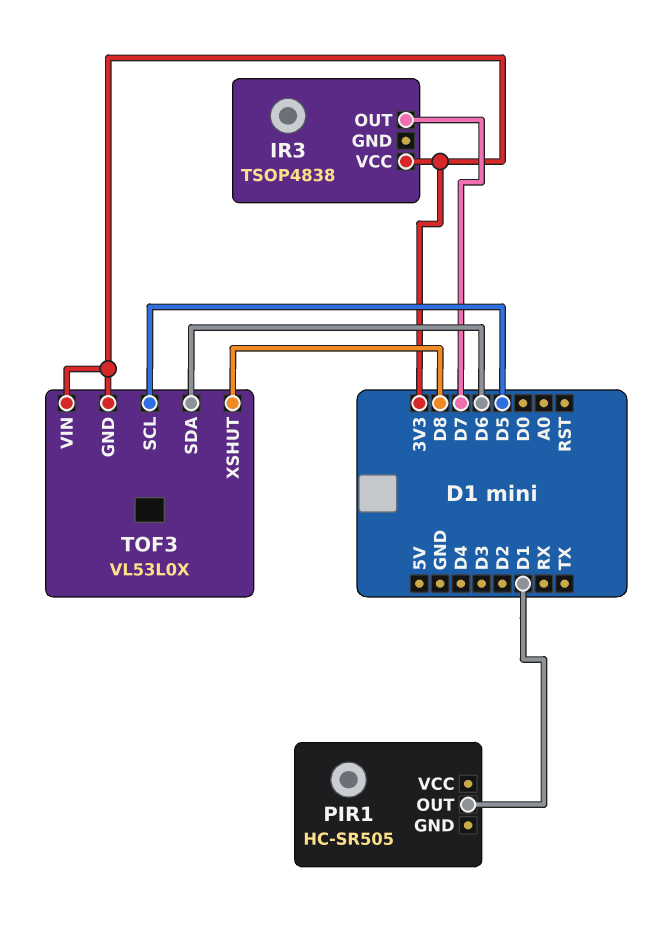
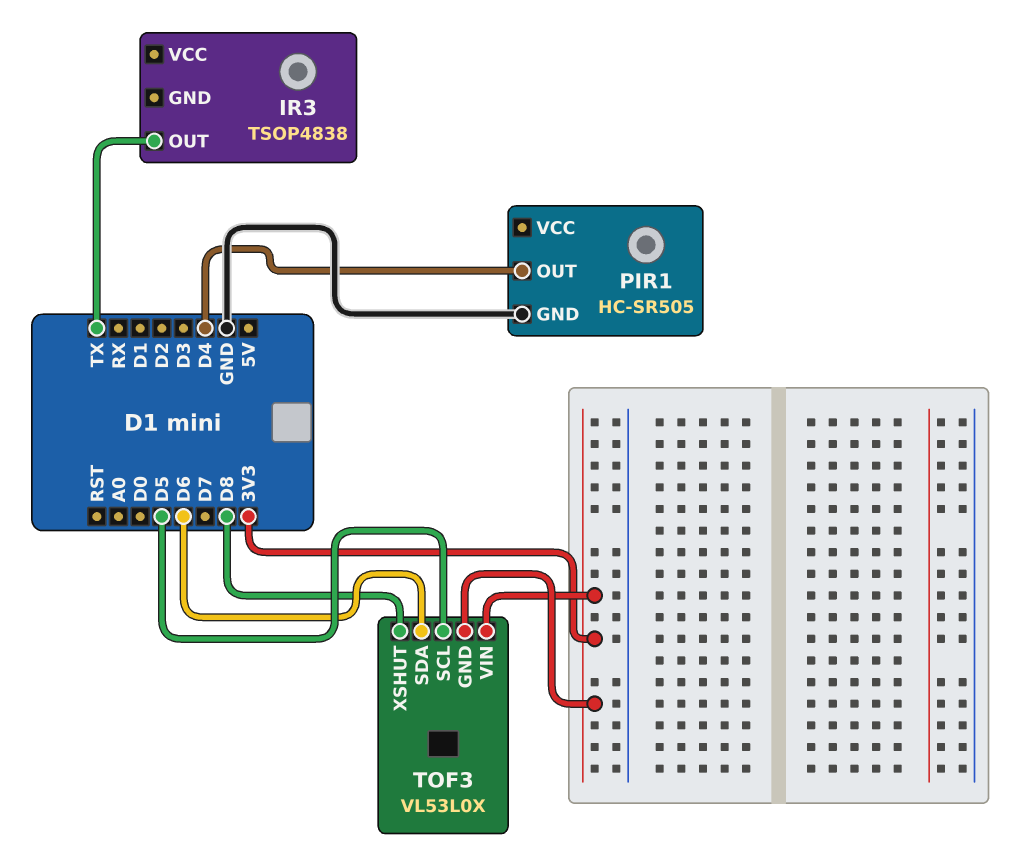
IR3 pin OUT: D7 -> TX
IR3 pin VCC: 3V3 -> none
PIR1 pin GND: none -> GND
PIR1 pin OUT: D1 -> D4

